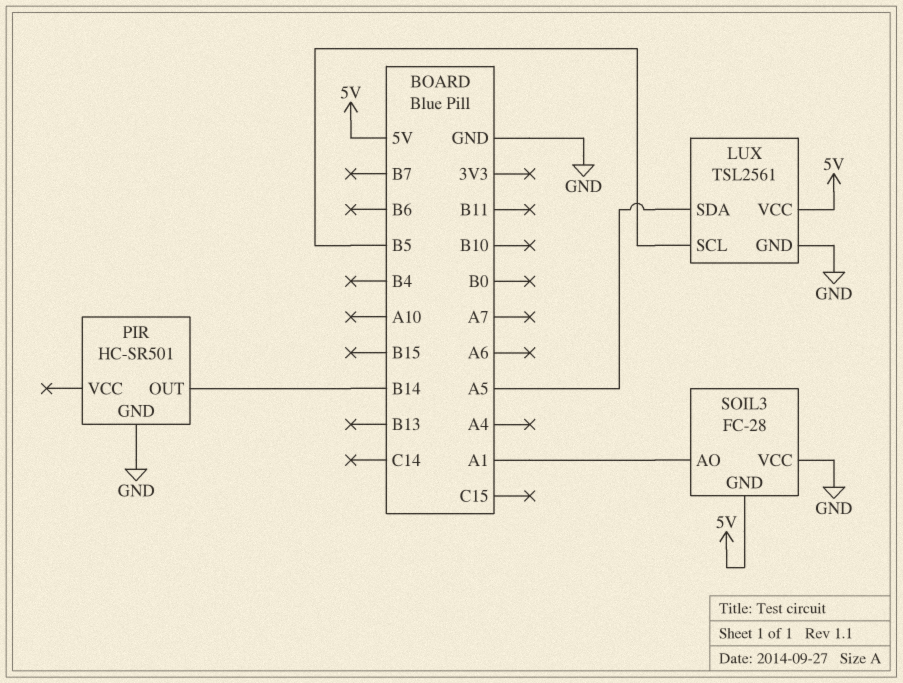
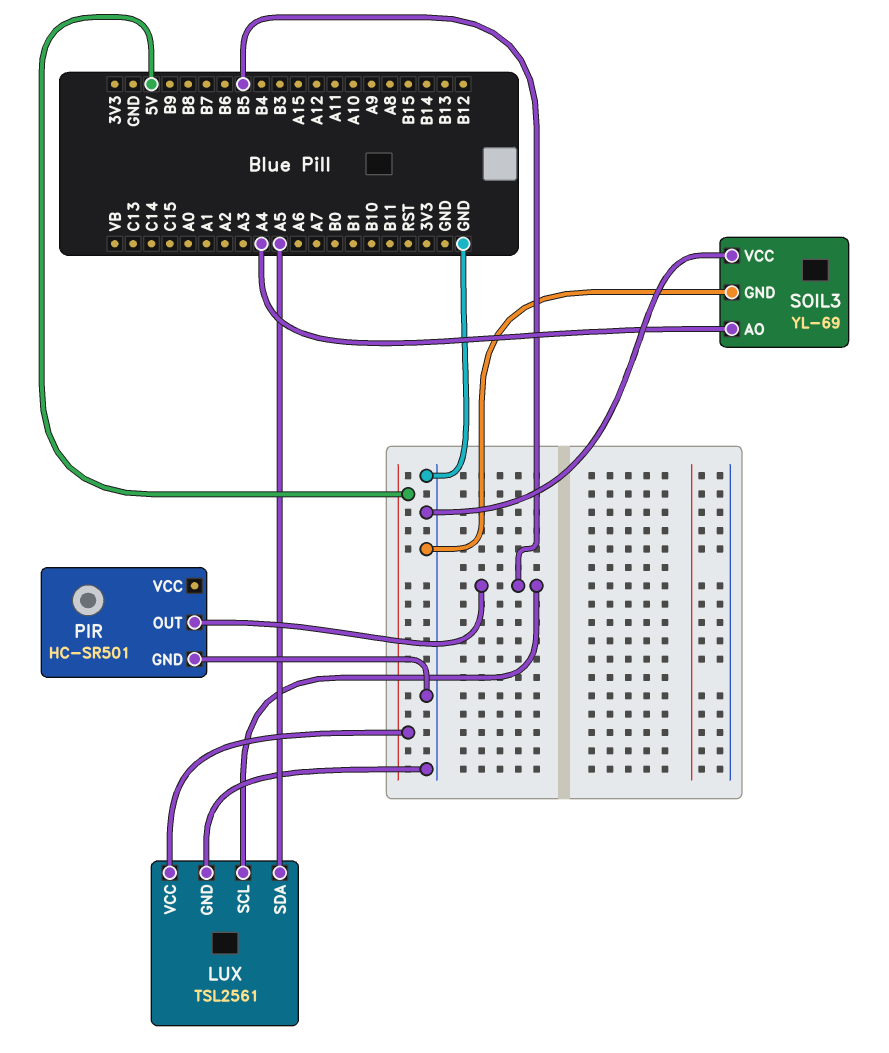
PIR pin OUT: B14 -> B5
SOIL3: FC-28 -> YL-69
SOIL3 pin AO: A1 -> A4
SOIL3 pin GND: 5V -> GND

